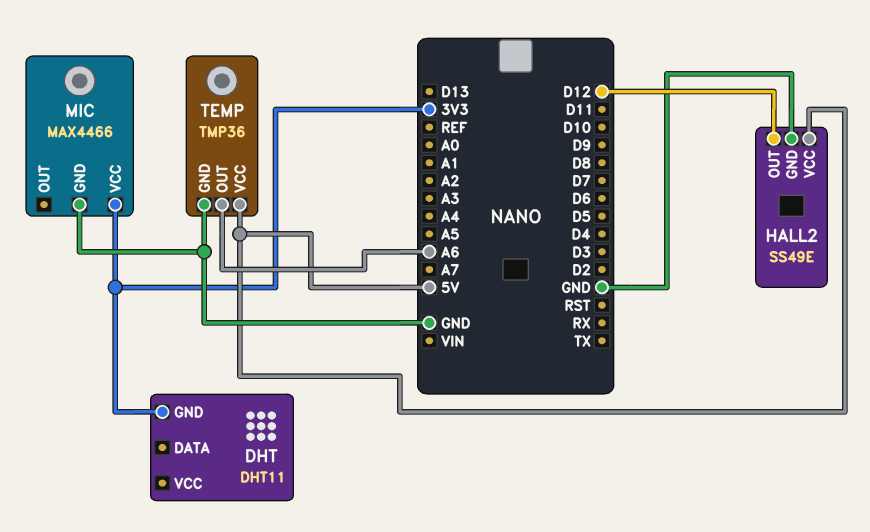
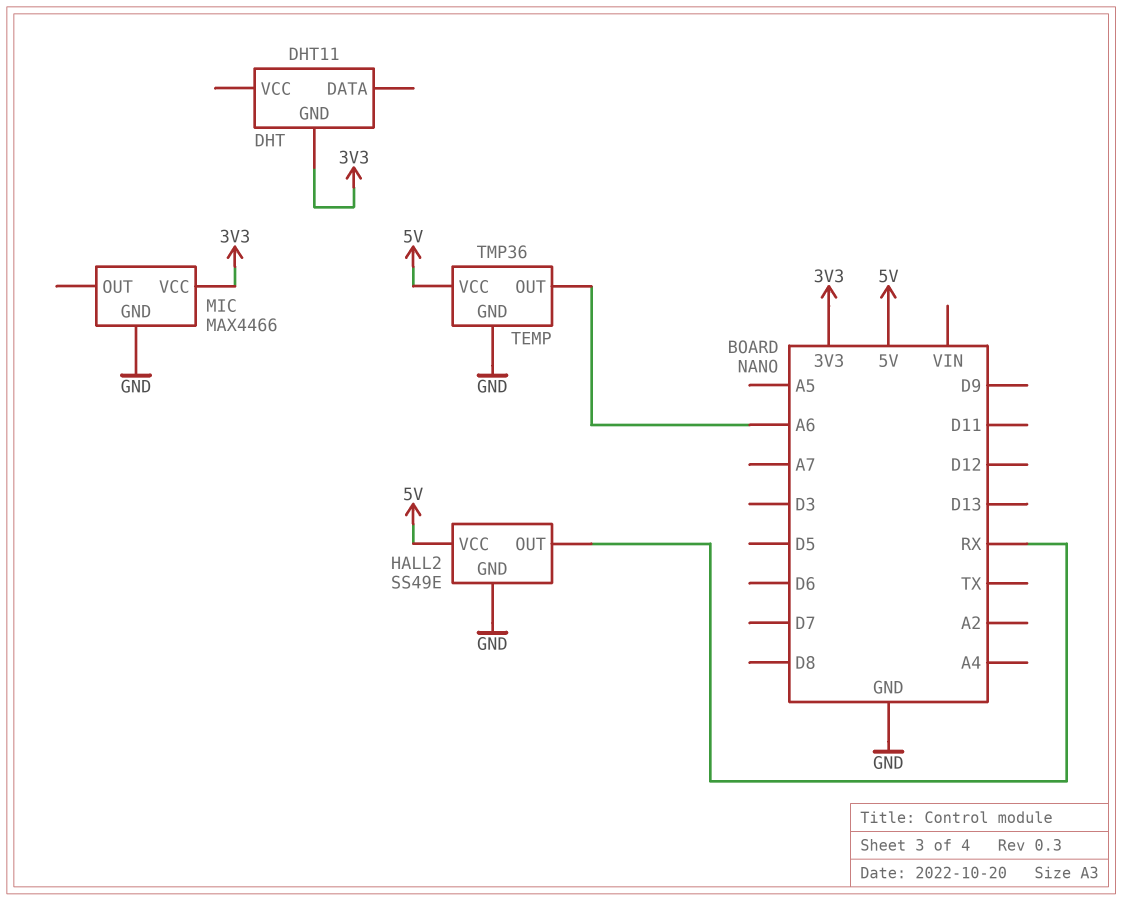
HALL2 pin OUT: D12 -> RX

